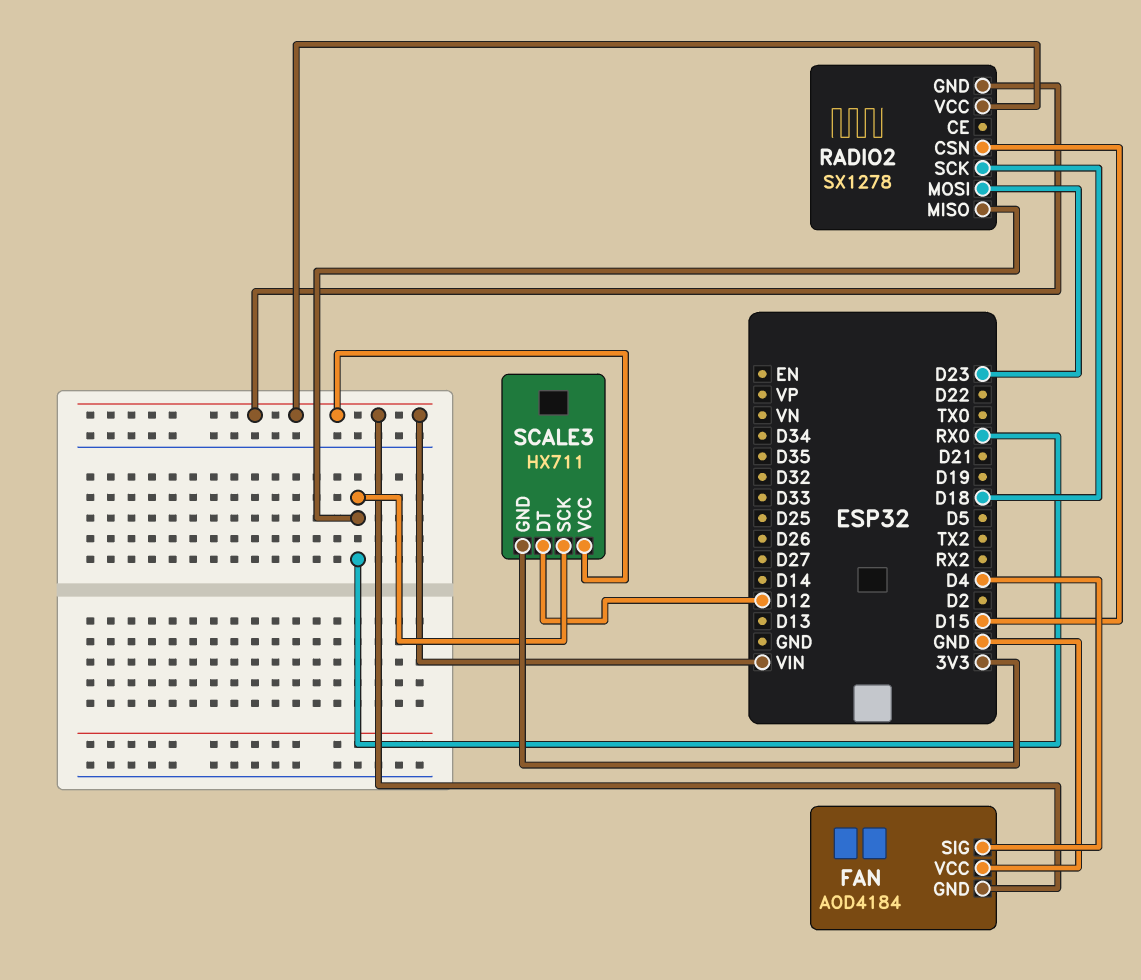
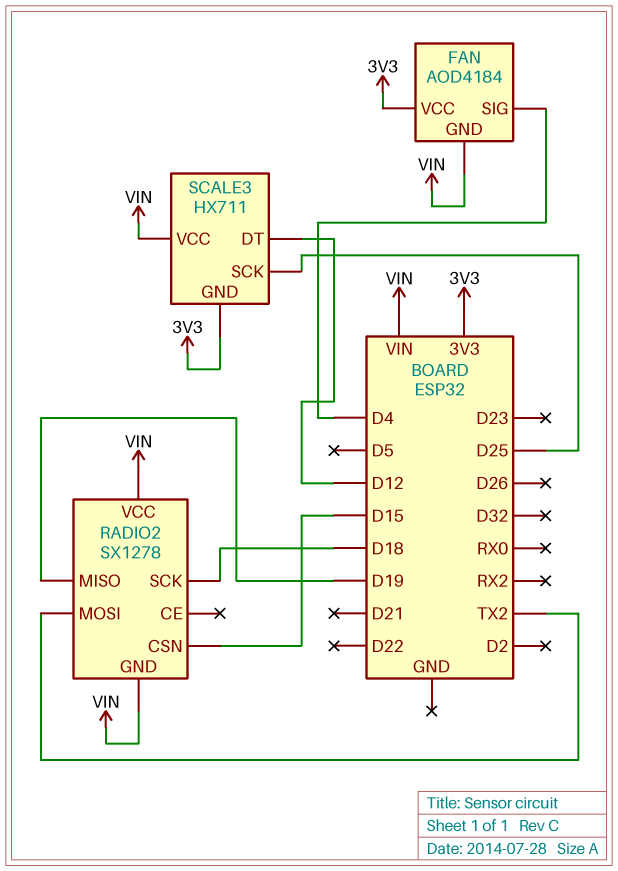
FAN pin VCC: GND -> 3V3
RADIO2 pin MISO: RX0 -> D19
RADIO2 pin MOSI: D23 -> TX2
SCALE3 pin SCK: RX0 -> D25

